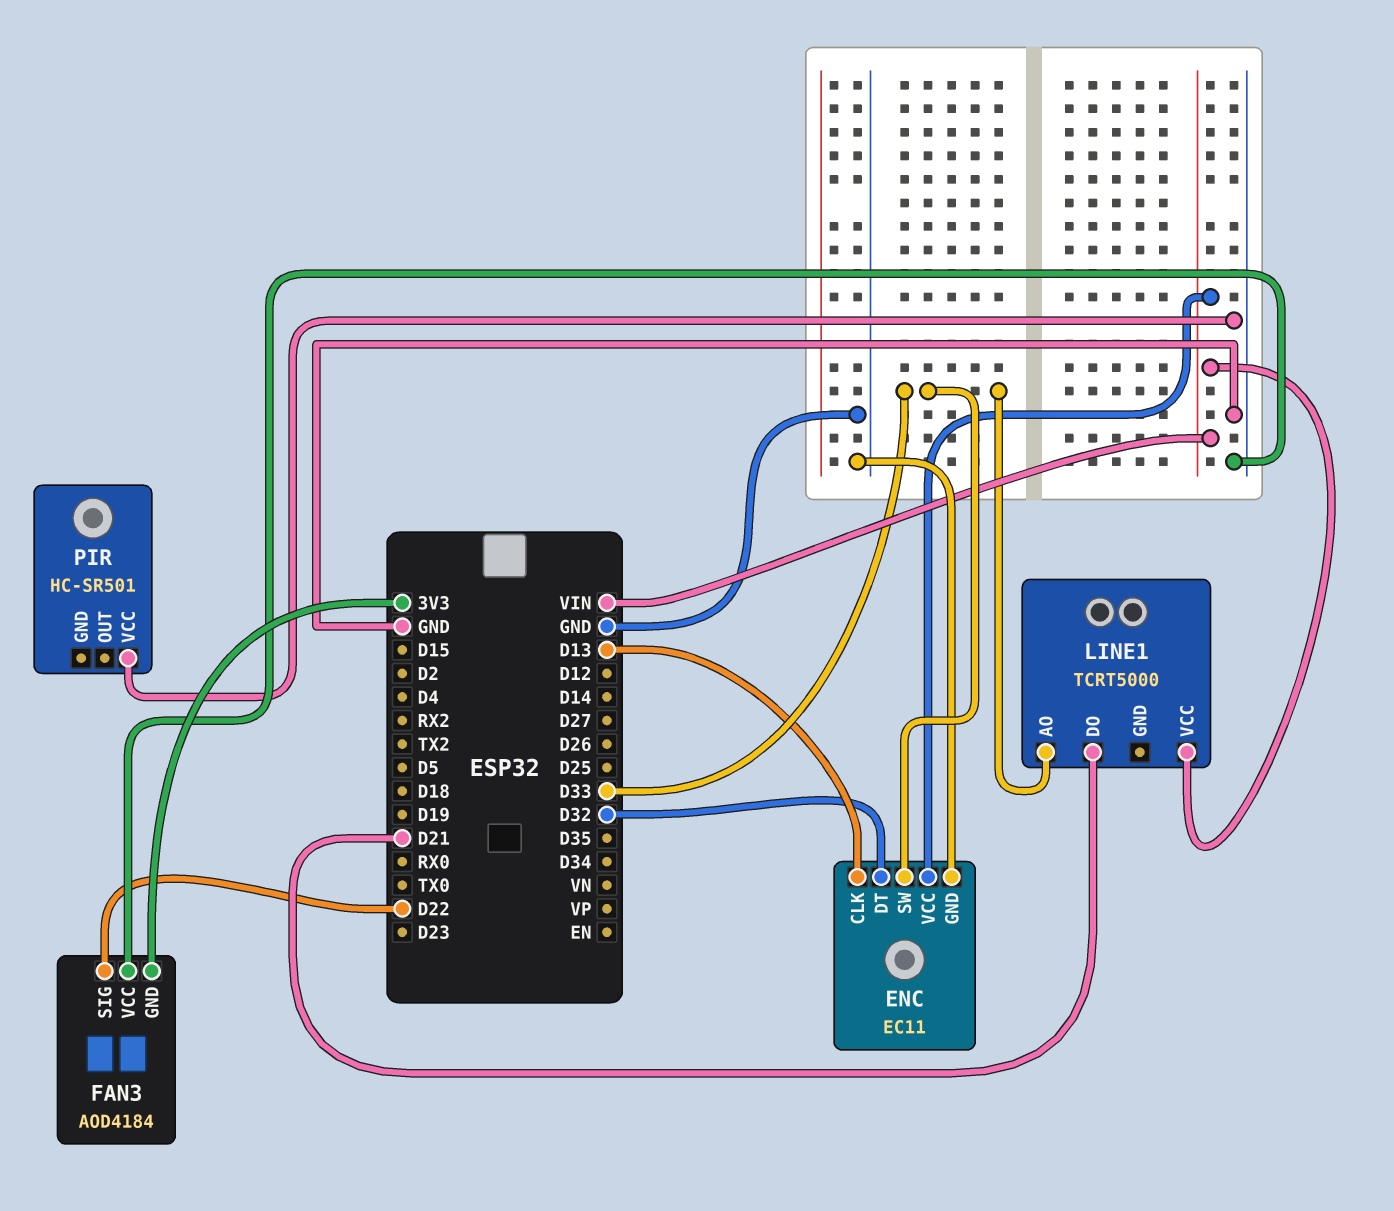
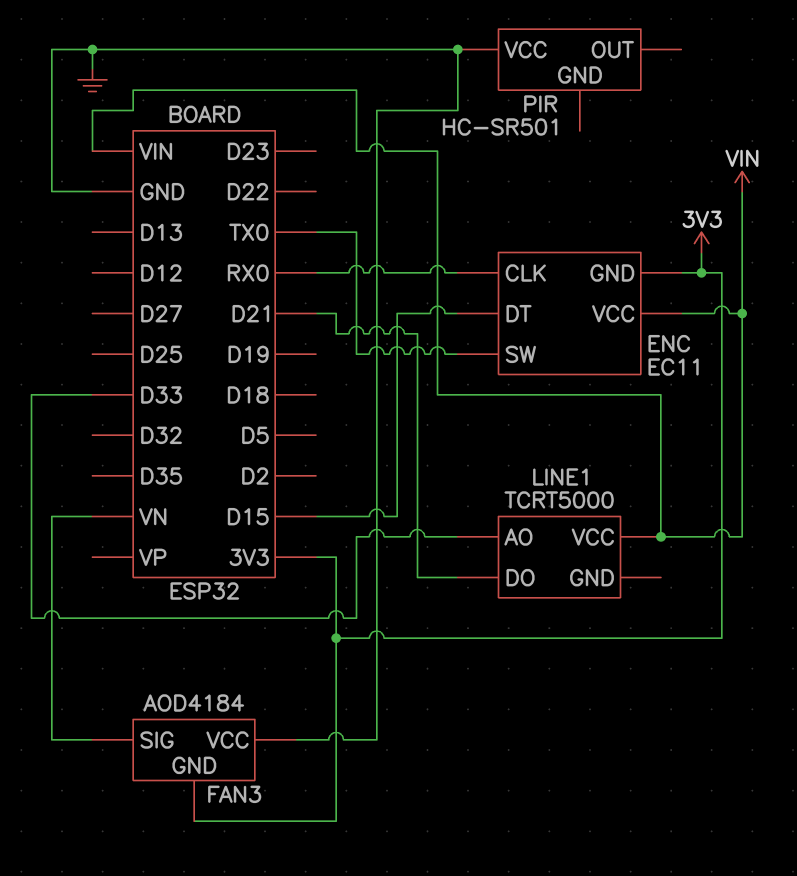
ENC pin CLK: D13 -> RX0
ENC pin DT: D32 -> D15
ENC pin GND: GND -> 3V3
ENC pin SW: D33 -> TX0
FAN3 pin SIG: D22 -> VN

